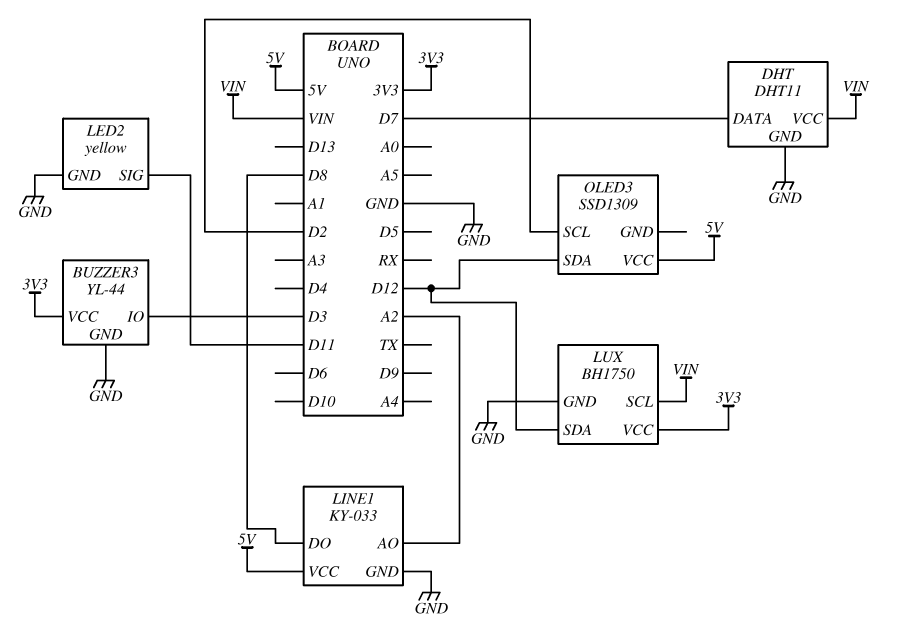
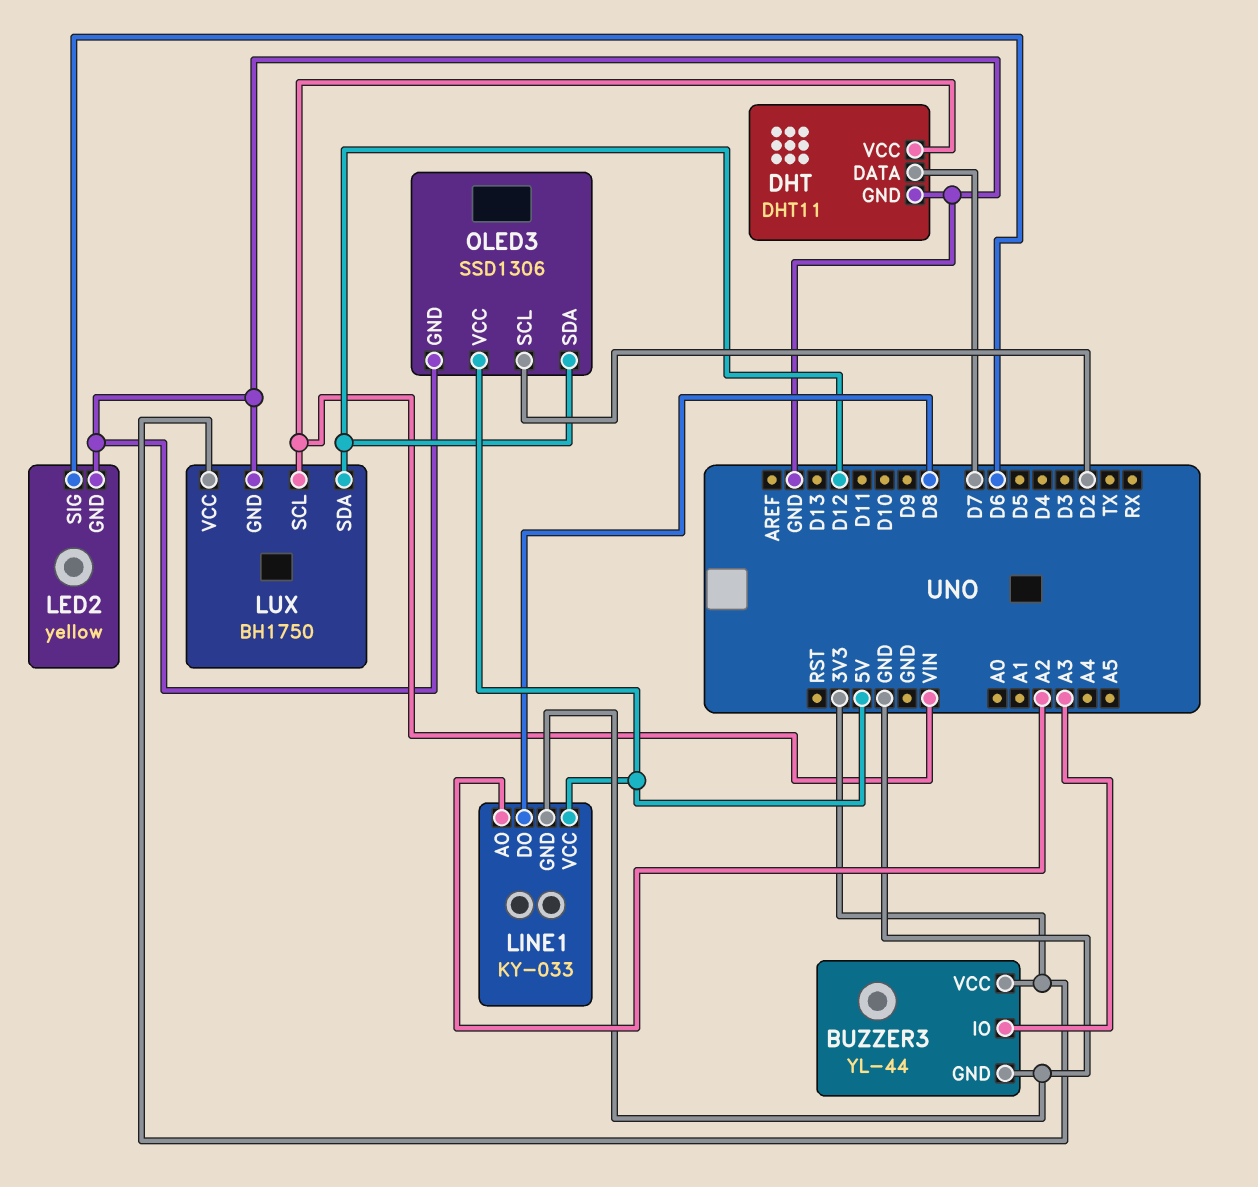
BUZZER3 pin IO: D3 -> A3
LED2 pin SIG: D11 -> D6
OLED3: SSD1309 -> SSD1306
OLED3 pin GND: none -> GND

